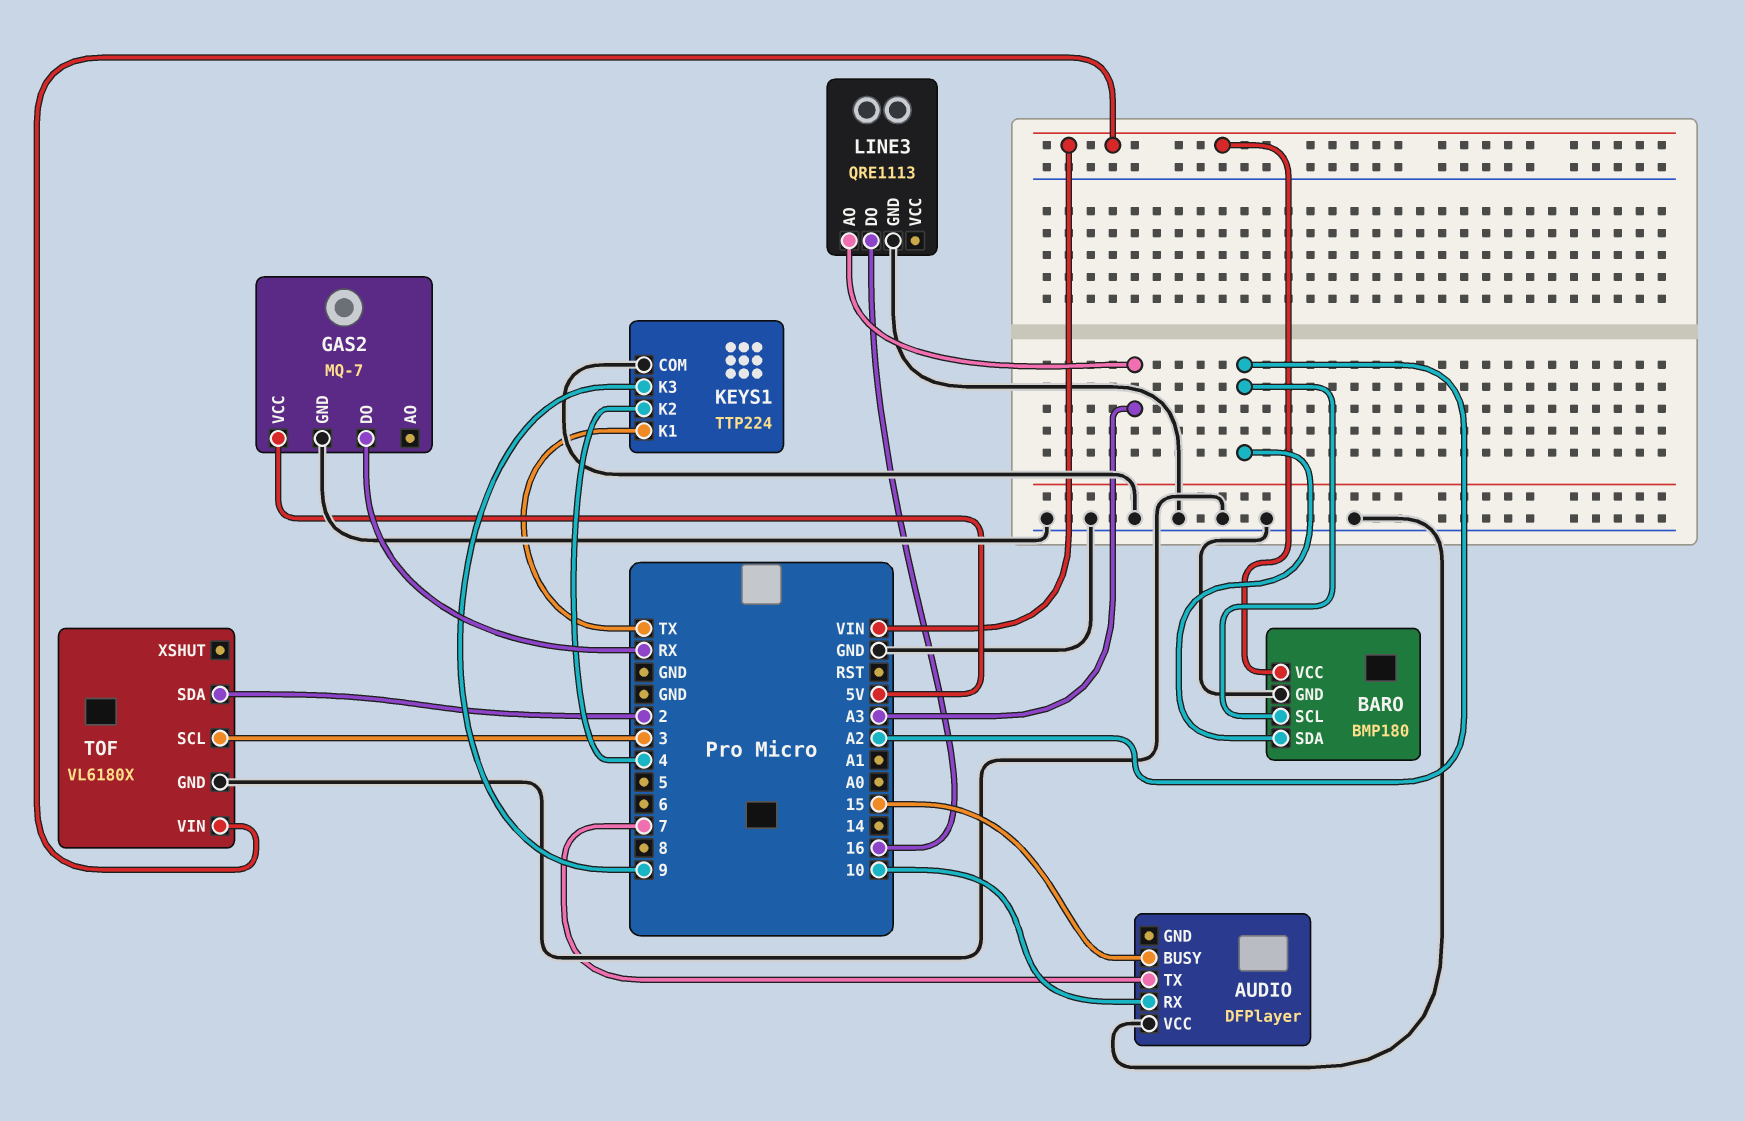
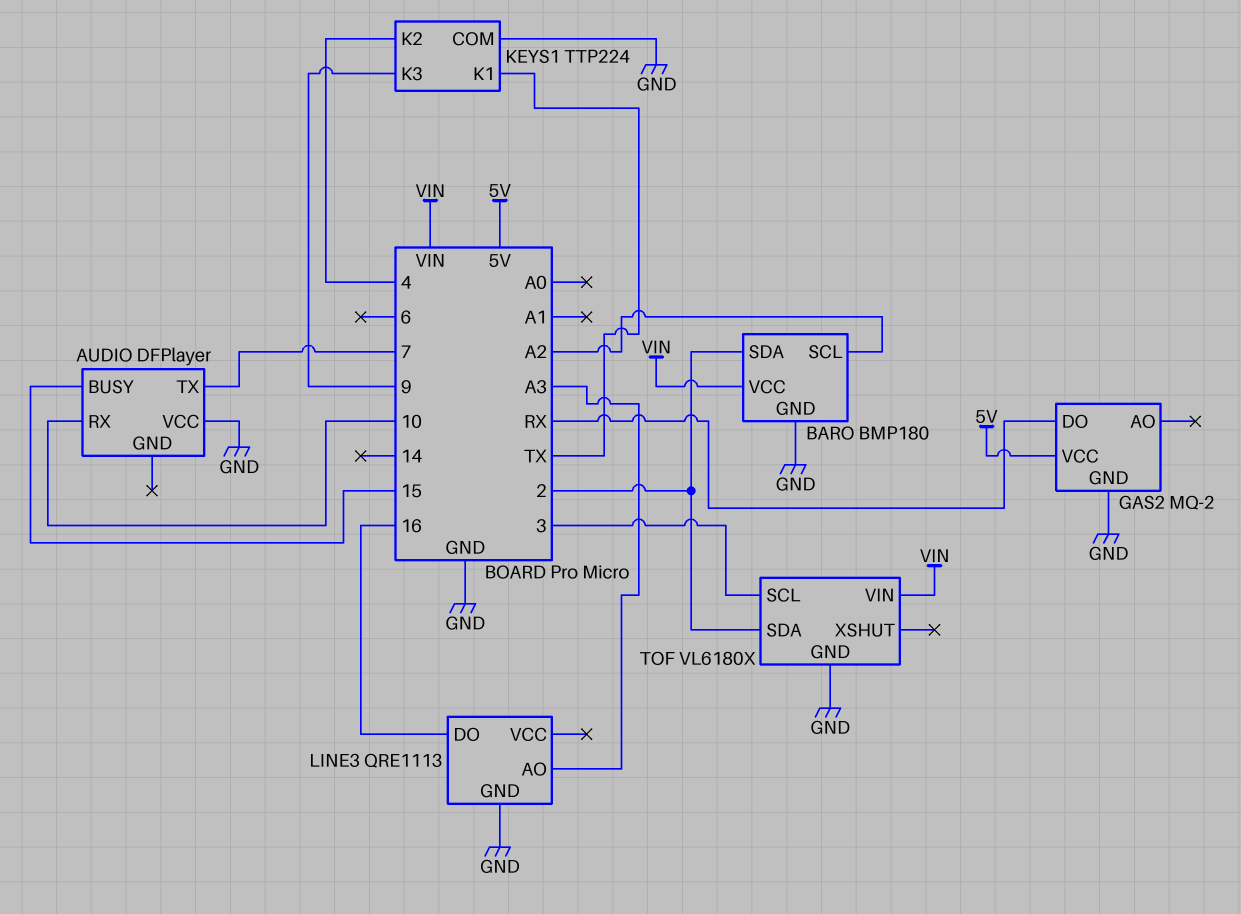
BARO pin SDA: A2 -> 2
GAS2: MQ-7 -> MQ-2

